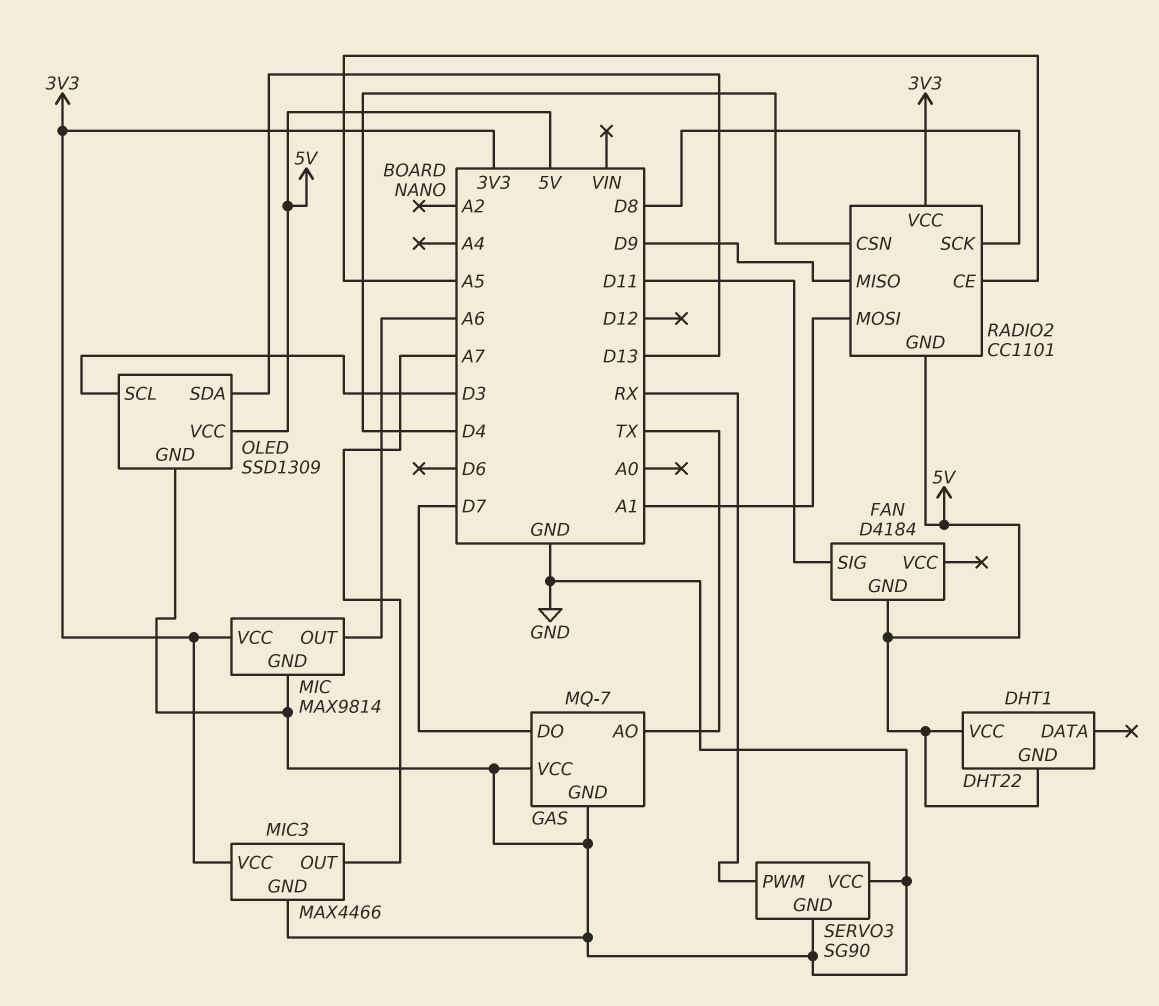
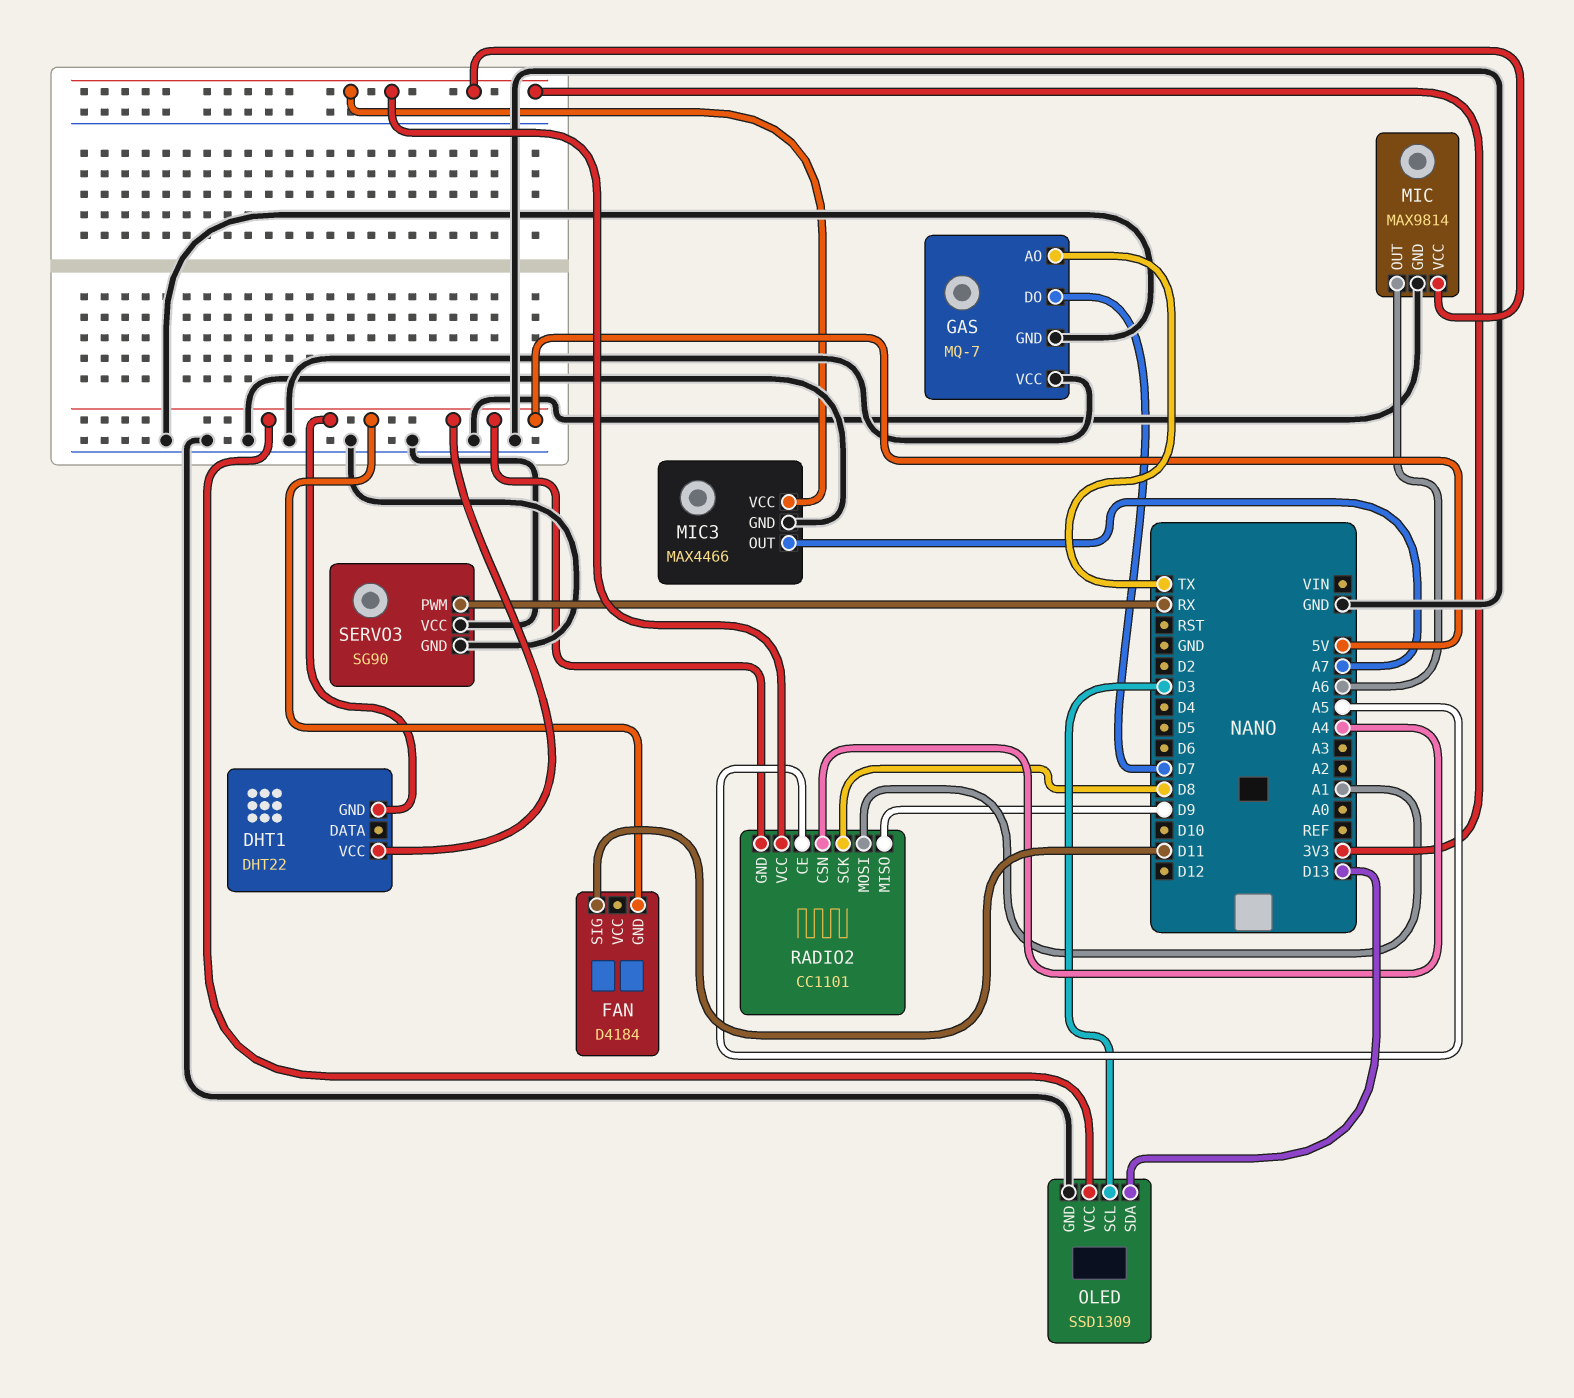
RADIO2 pin CSN: D4 -> A4

